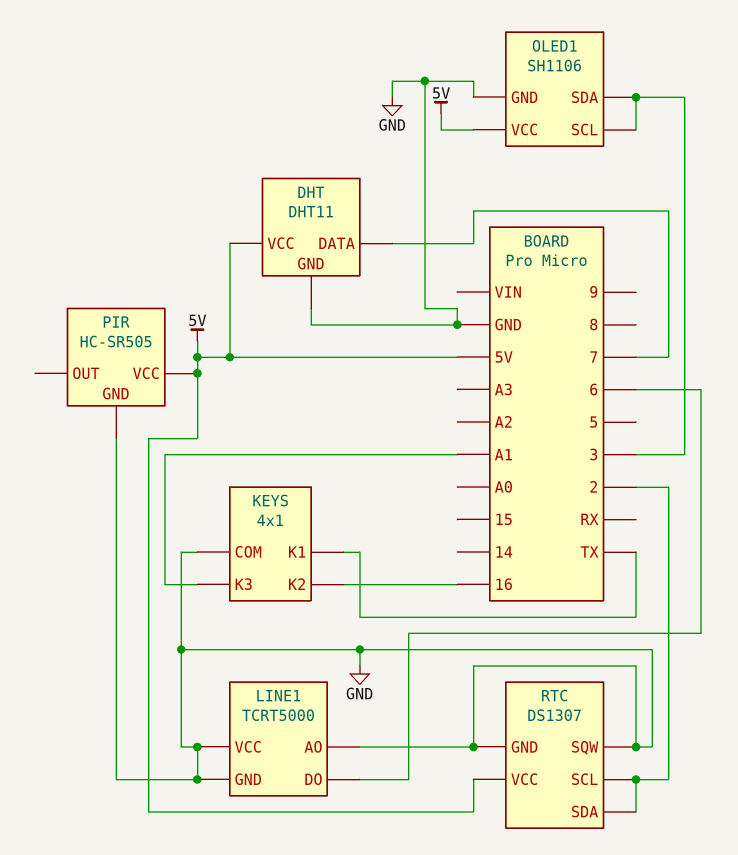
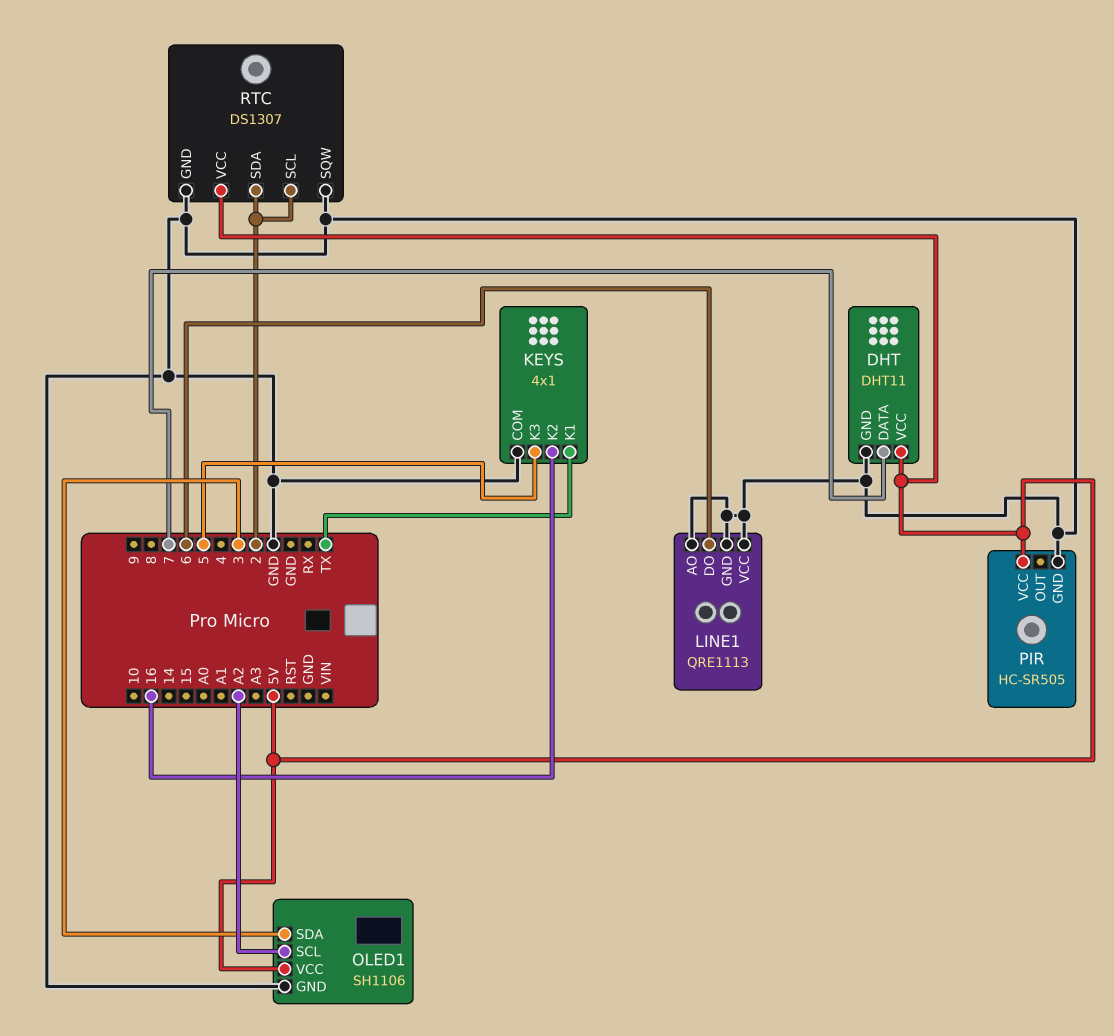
KEYS pin K3: A1 -> 5
LINE1: TCRT5000 -> QRE1113
OLED1 pin SCL: 3 -> A2

